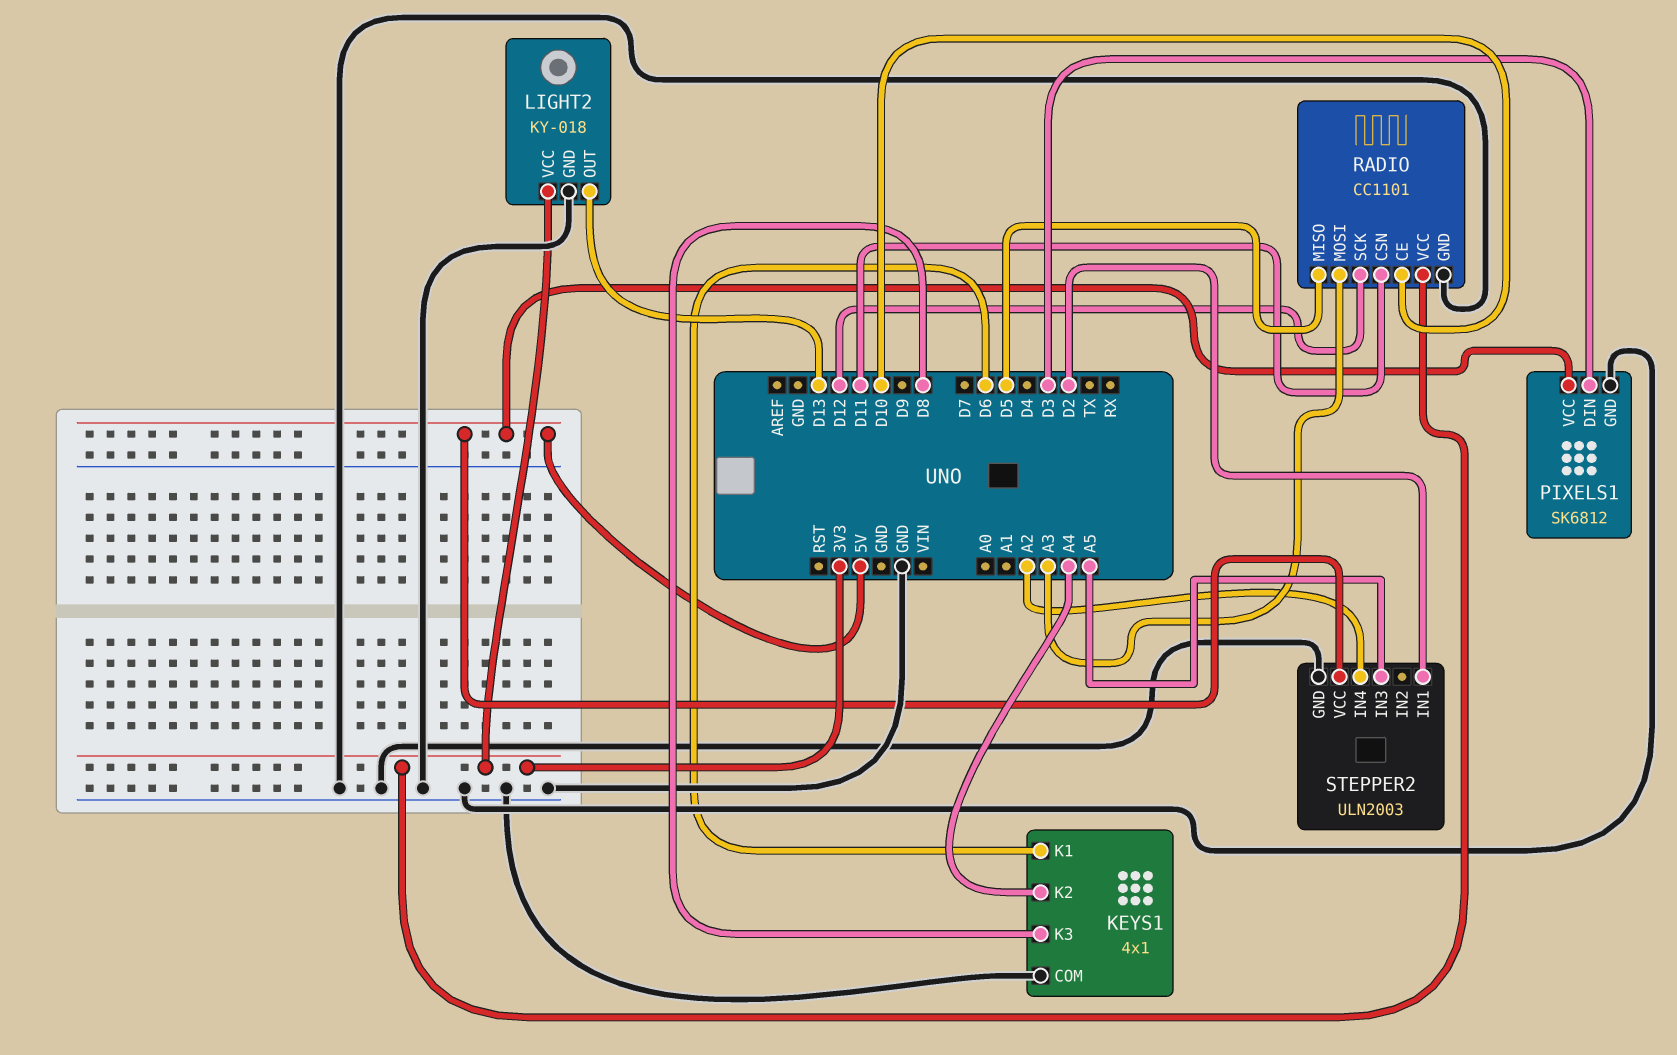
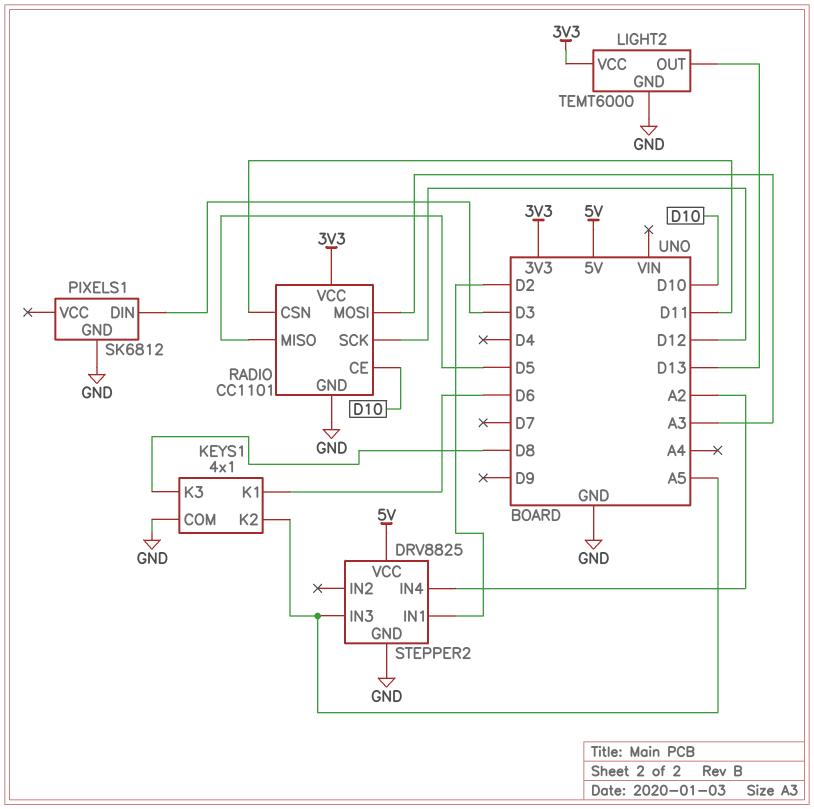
KEYS1 pin K2: A4 -> A5
LIGHT2: KY-018 -> TEMT6000
PIXELS1 pin VCC: 5V -> none
STEPPER2: ULN2003 -> DRV8825

